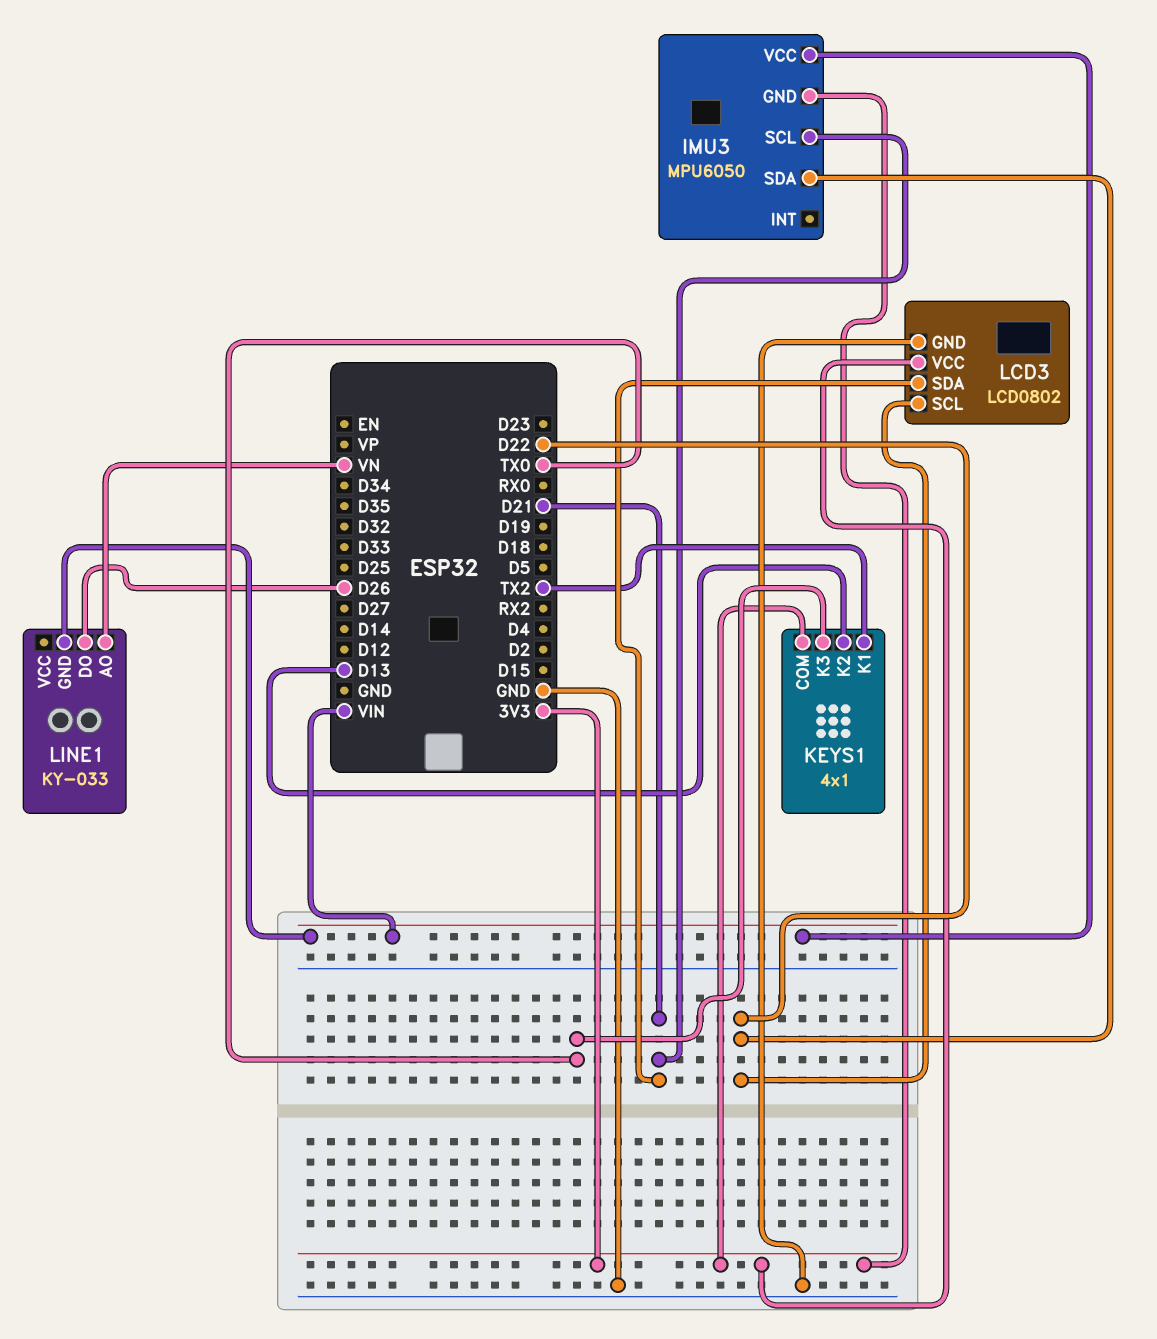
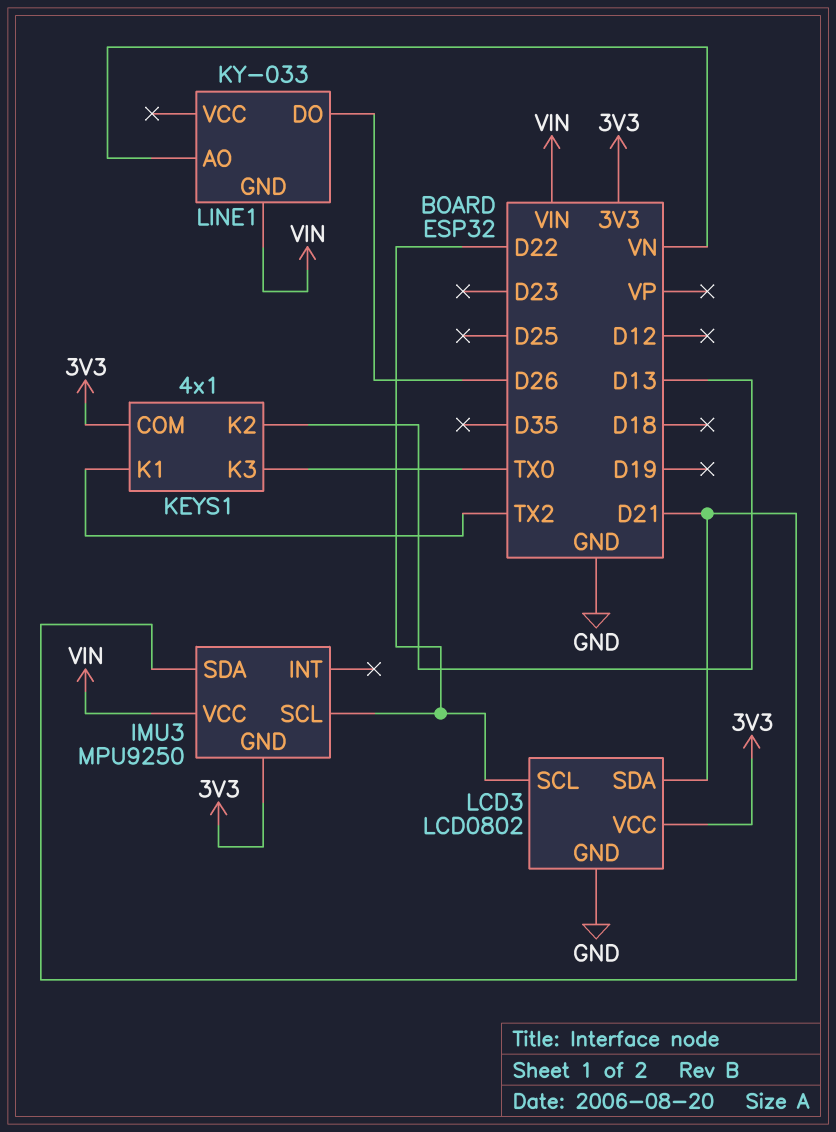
IMU3: MPU6050 -> MPU9250
IMU3 pin SCL: D21 -> D22
IMU3 pin SDA: D22 -> D21

